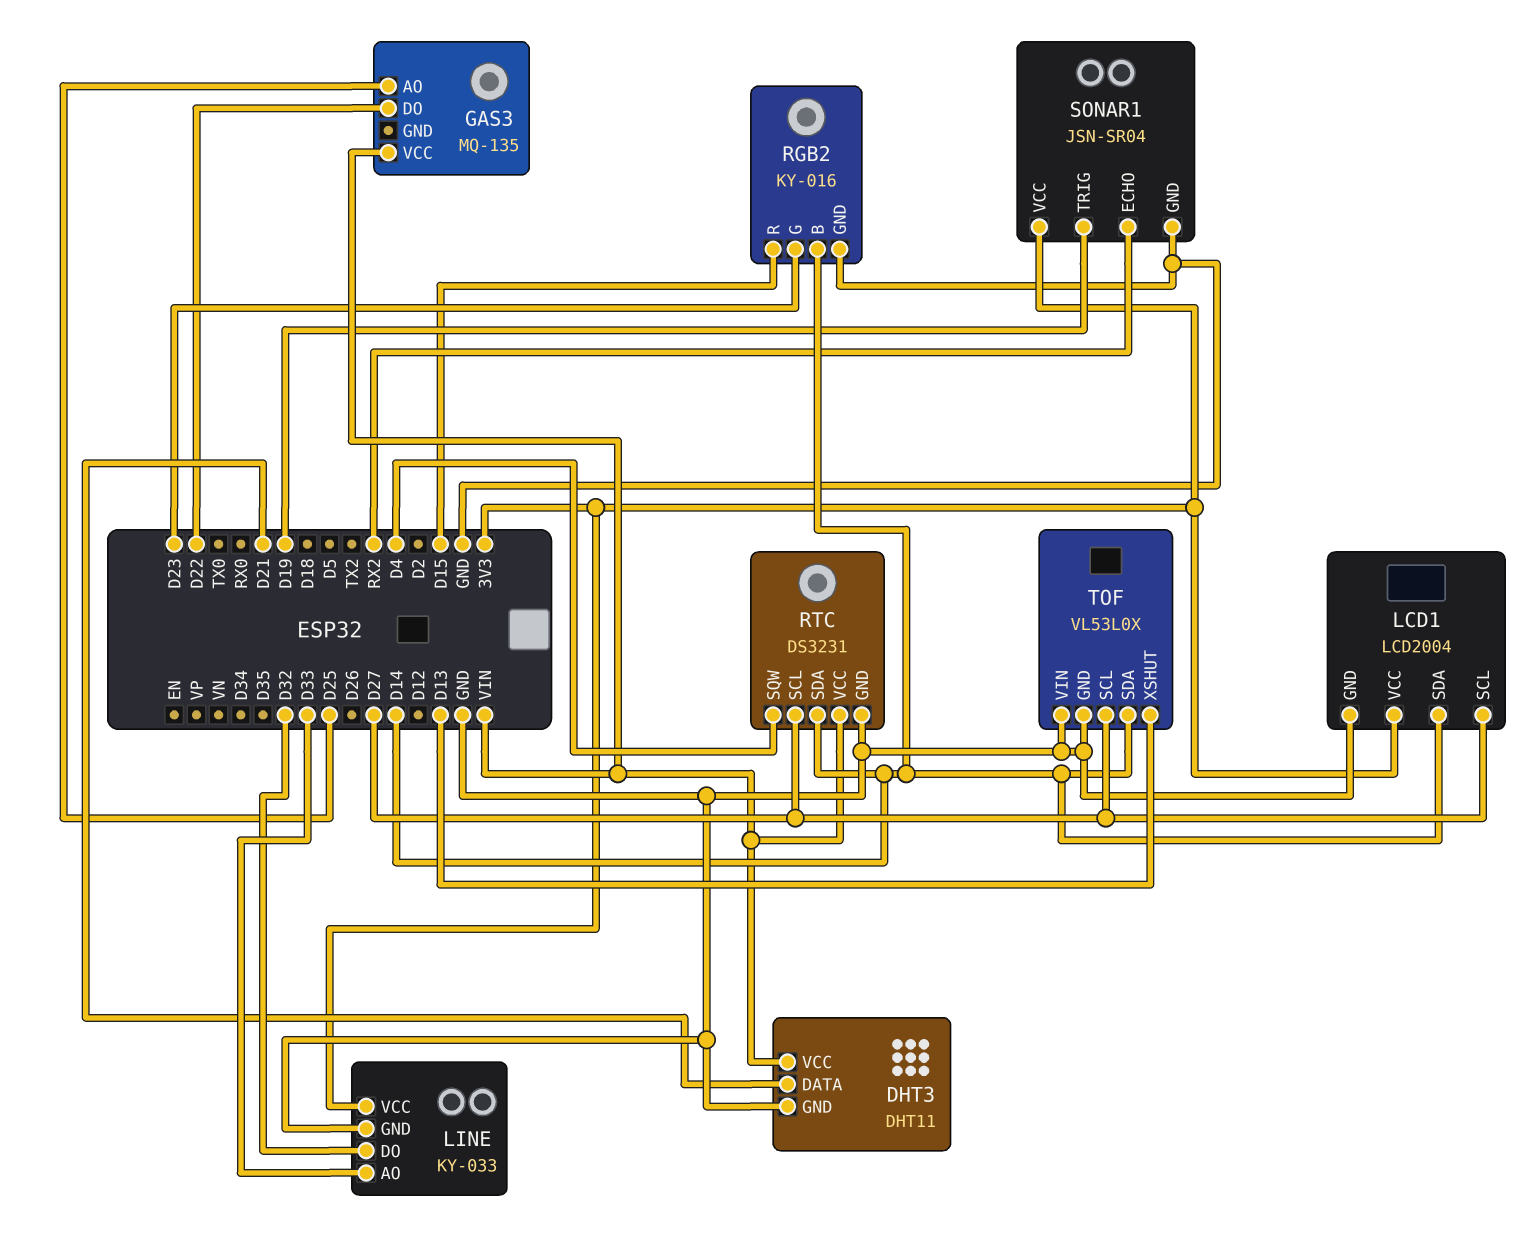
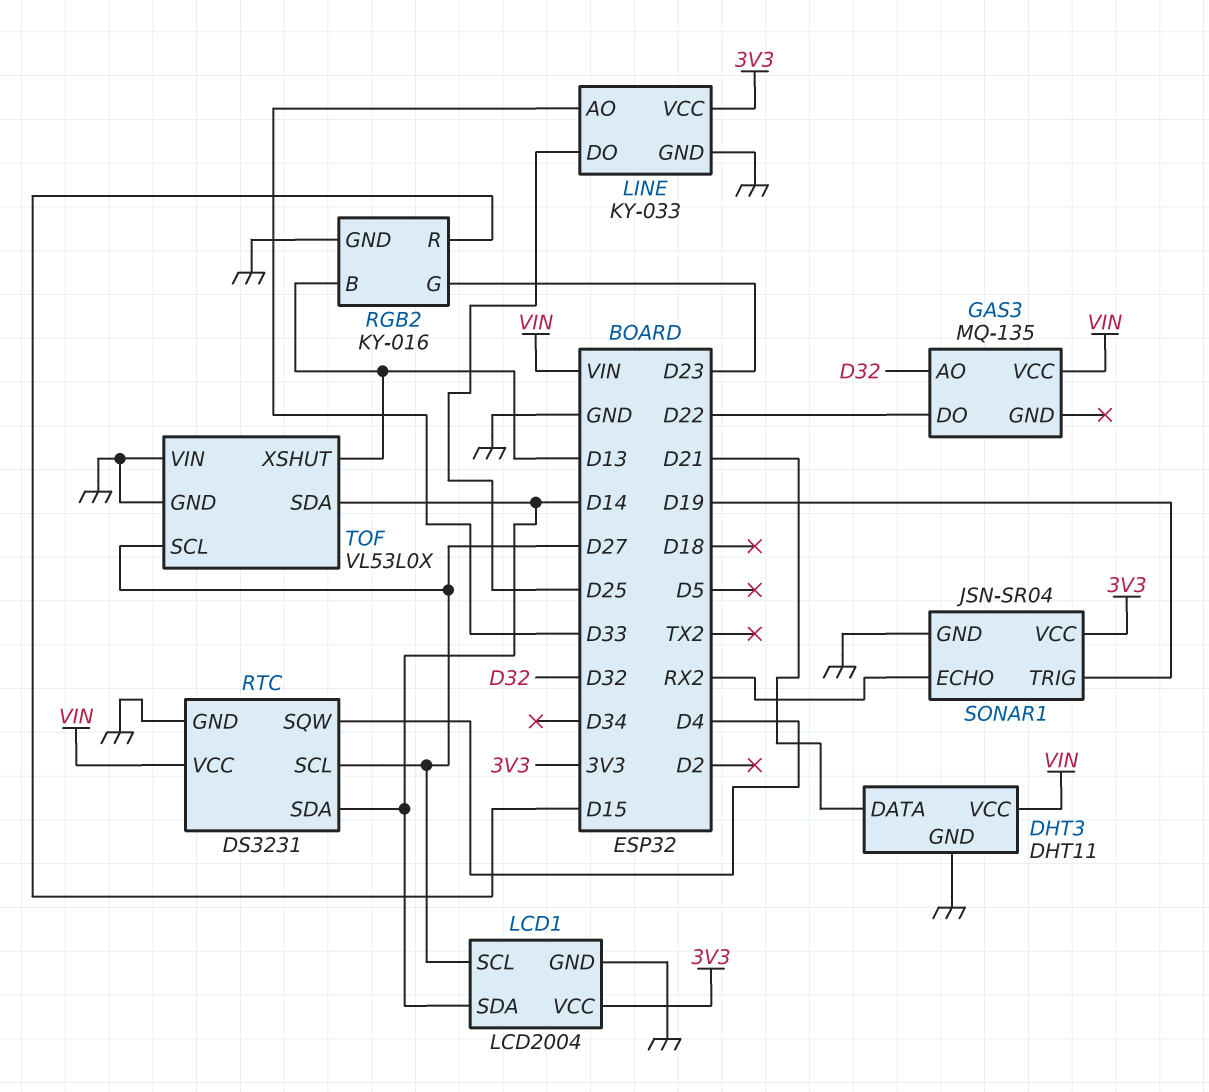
GAS3 pin AO: D25 -> D32
LINE pin DO: D32 -> D25
RGB2 pin B: D14 -> D13

